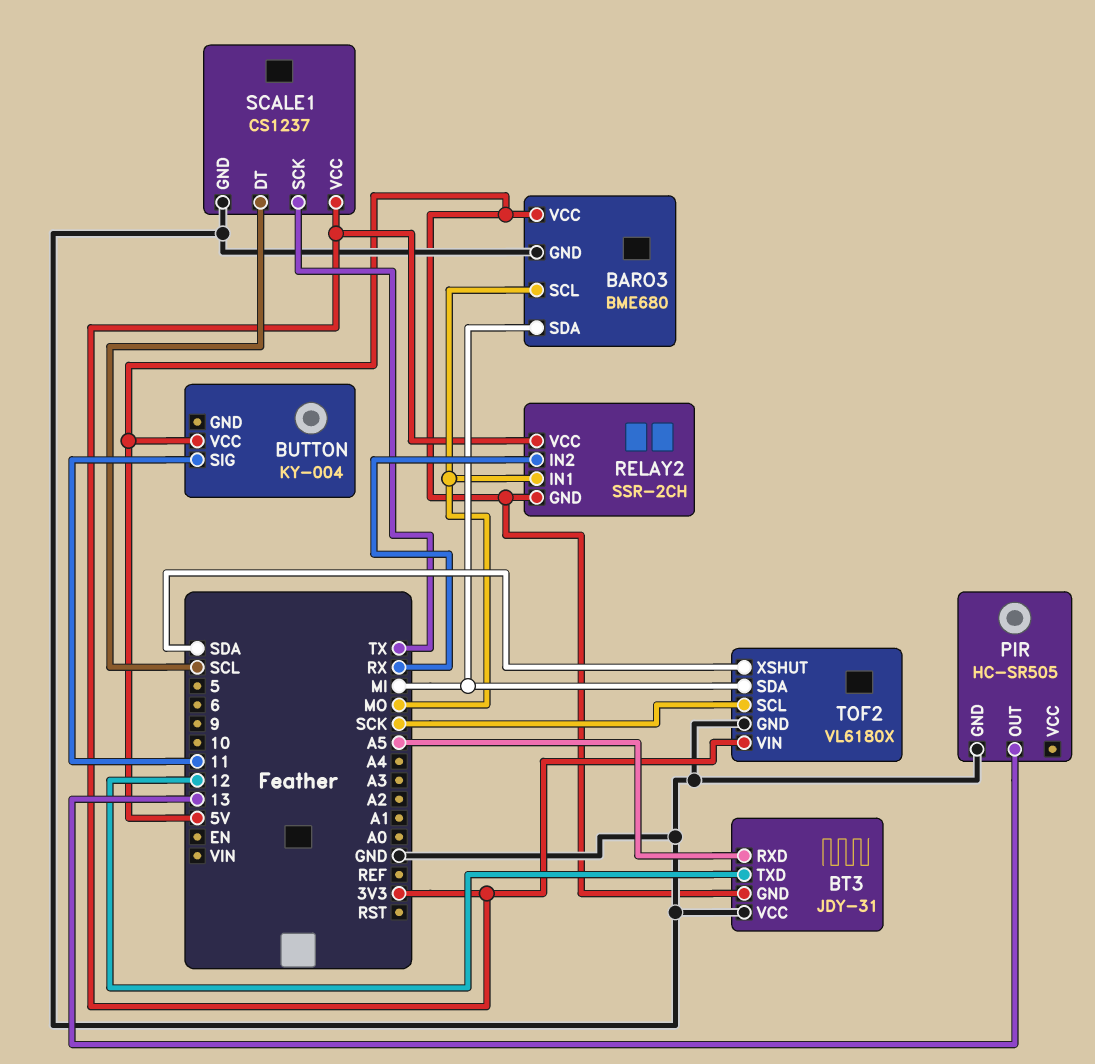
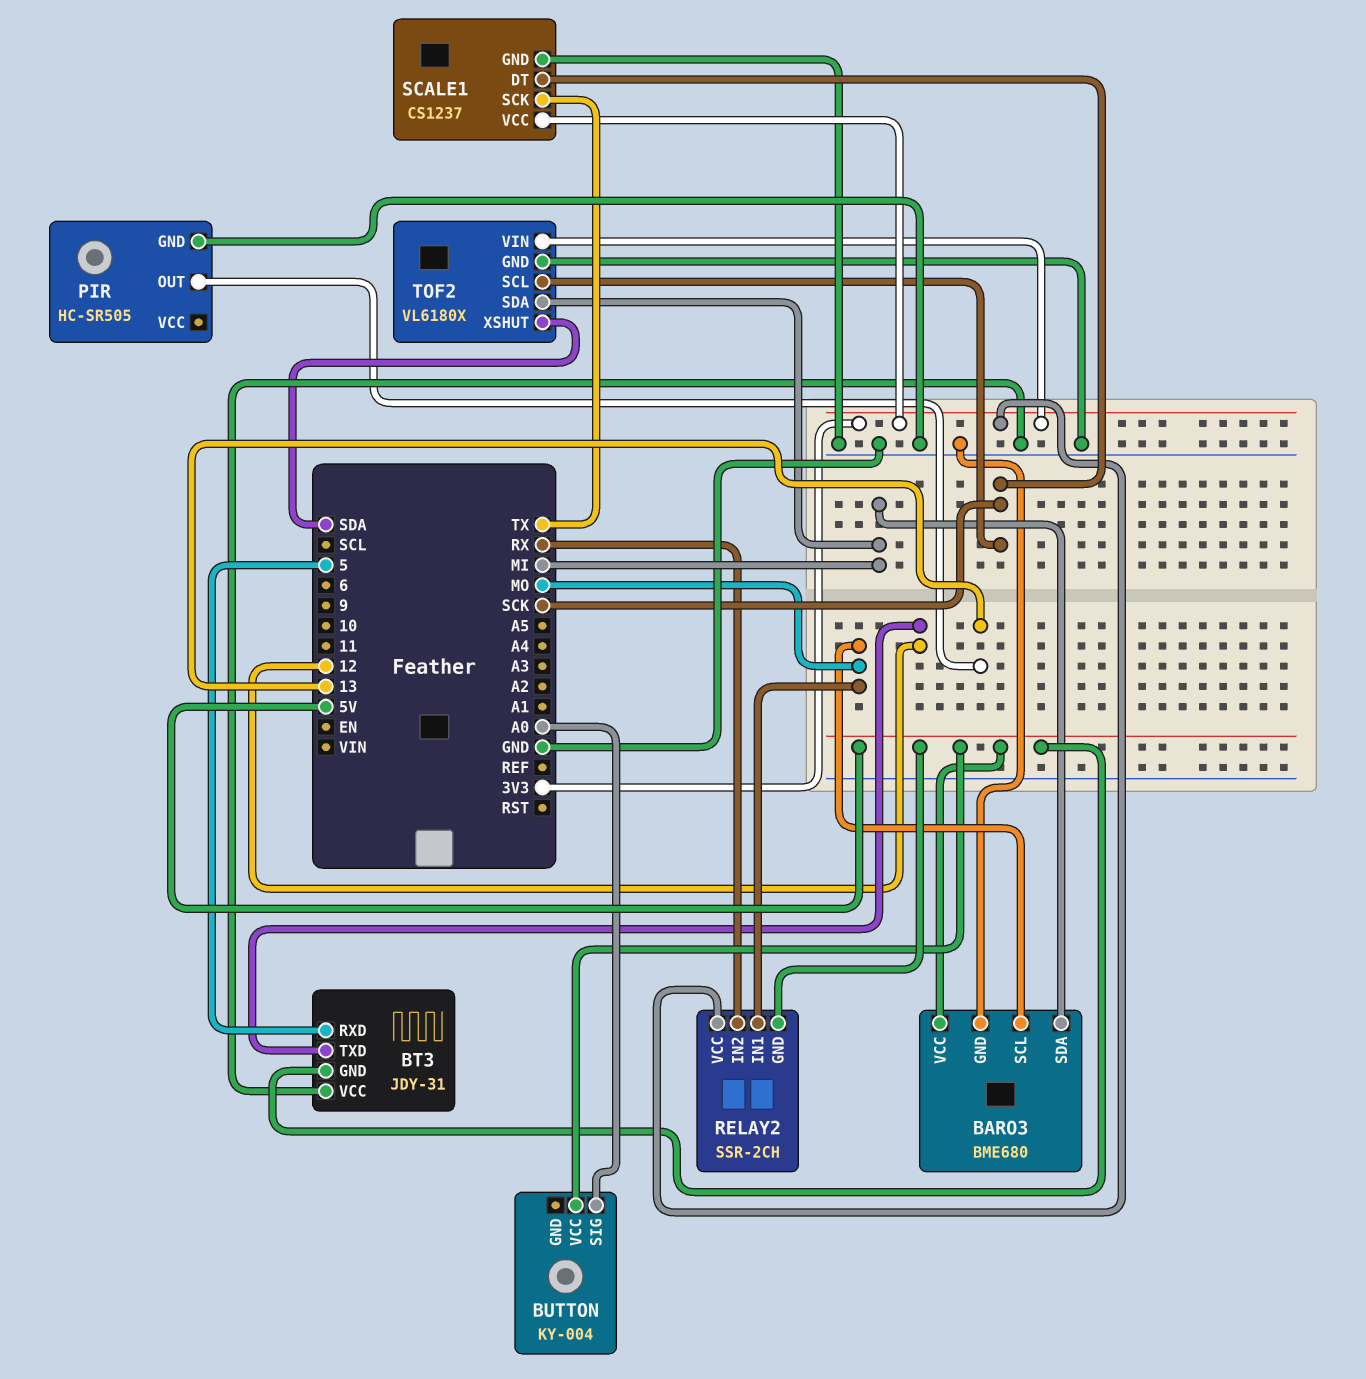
BT3 pin RXD: A5 -> 5
BUTTON pin SIG: 11 -> A0
SCALE1 pin DT: SCL -> SCK

